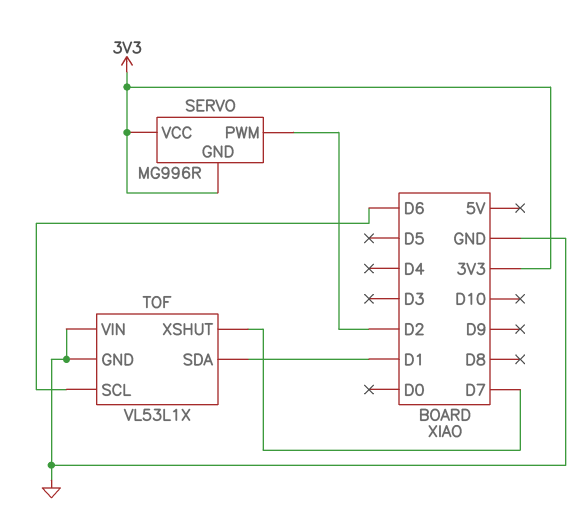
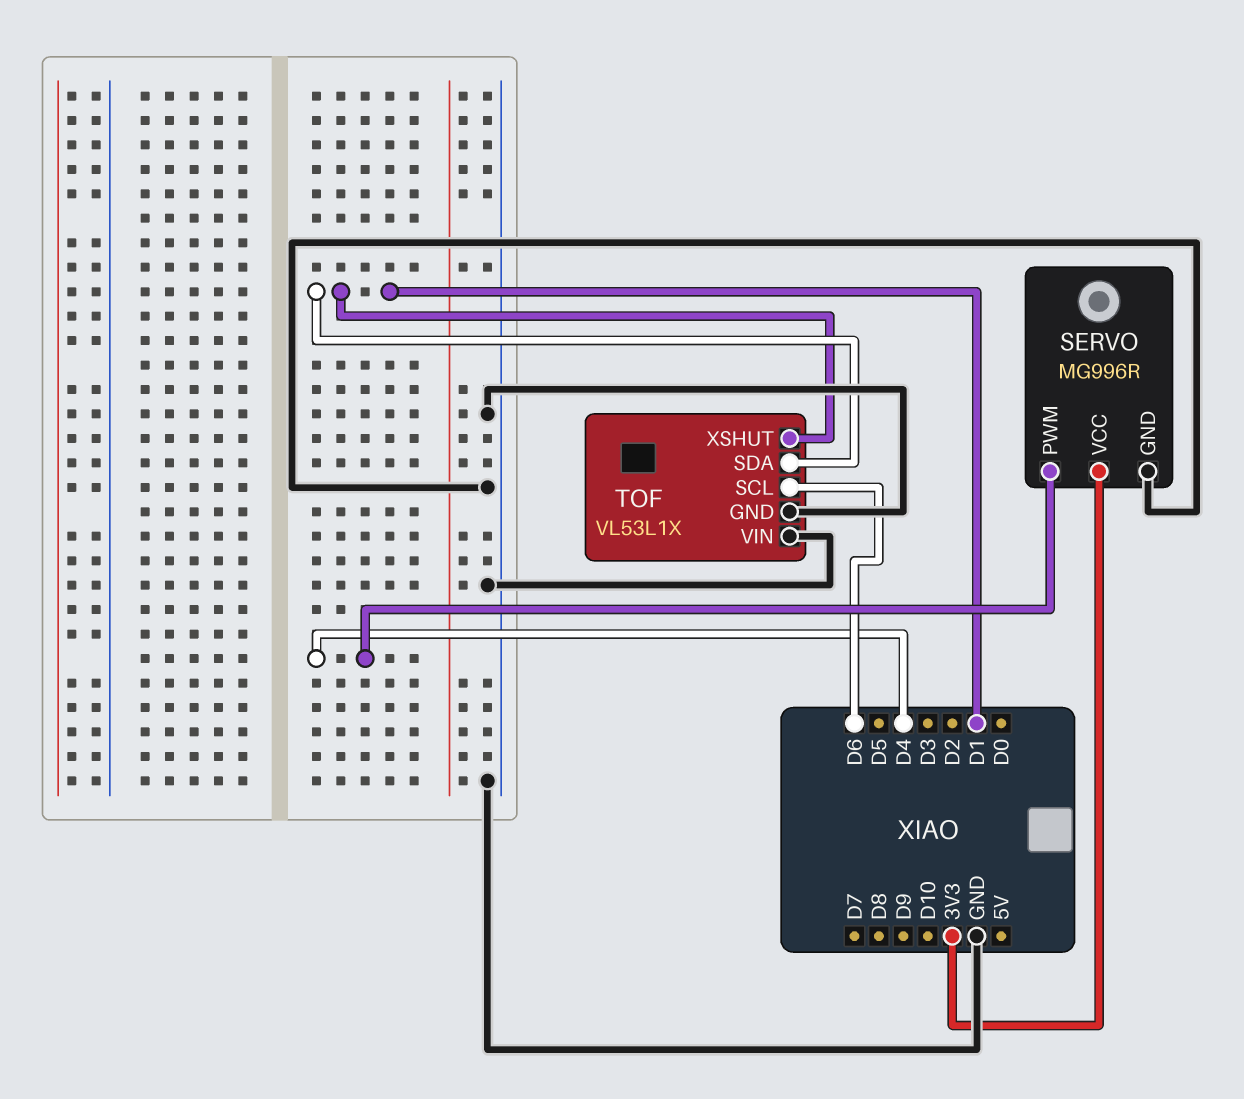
SERVO pin GND: 3V3 -> GND
SERVO pin PWM: D2 -> D4
TOF pin XSHUT: D7 -> D1

